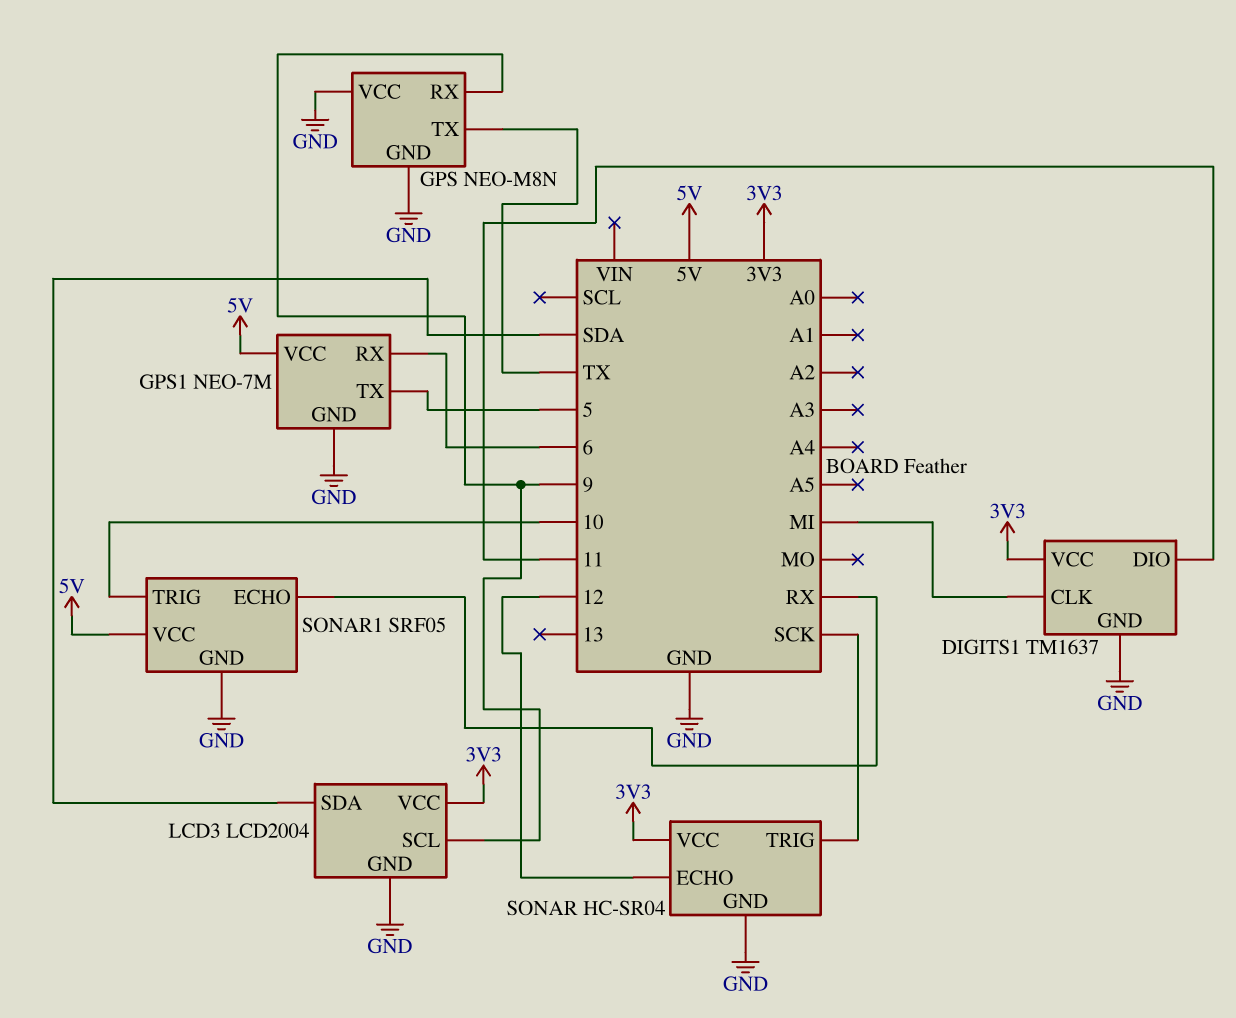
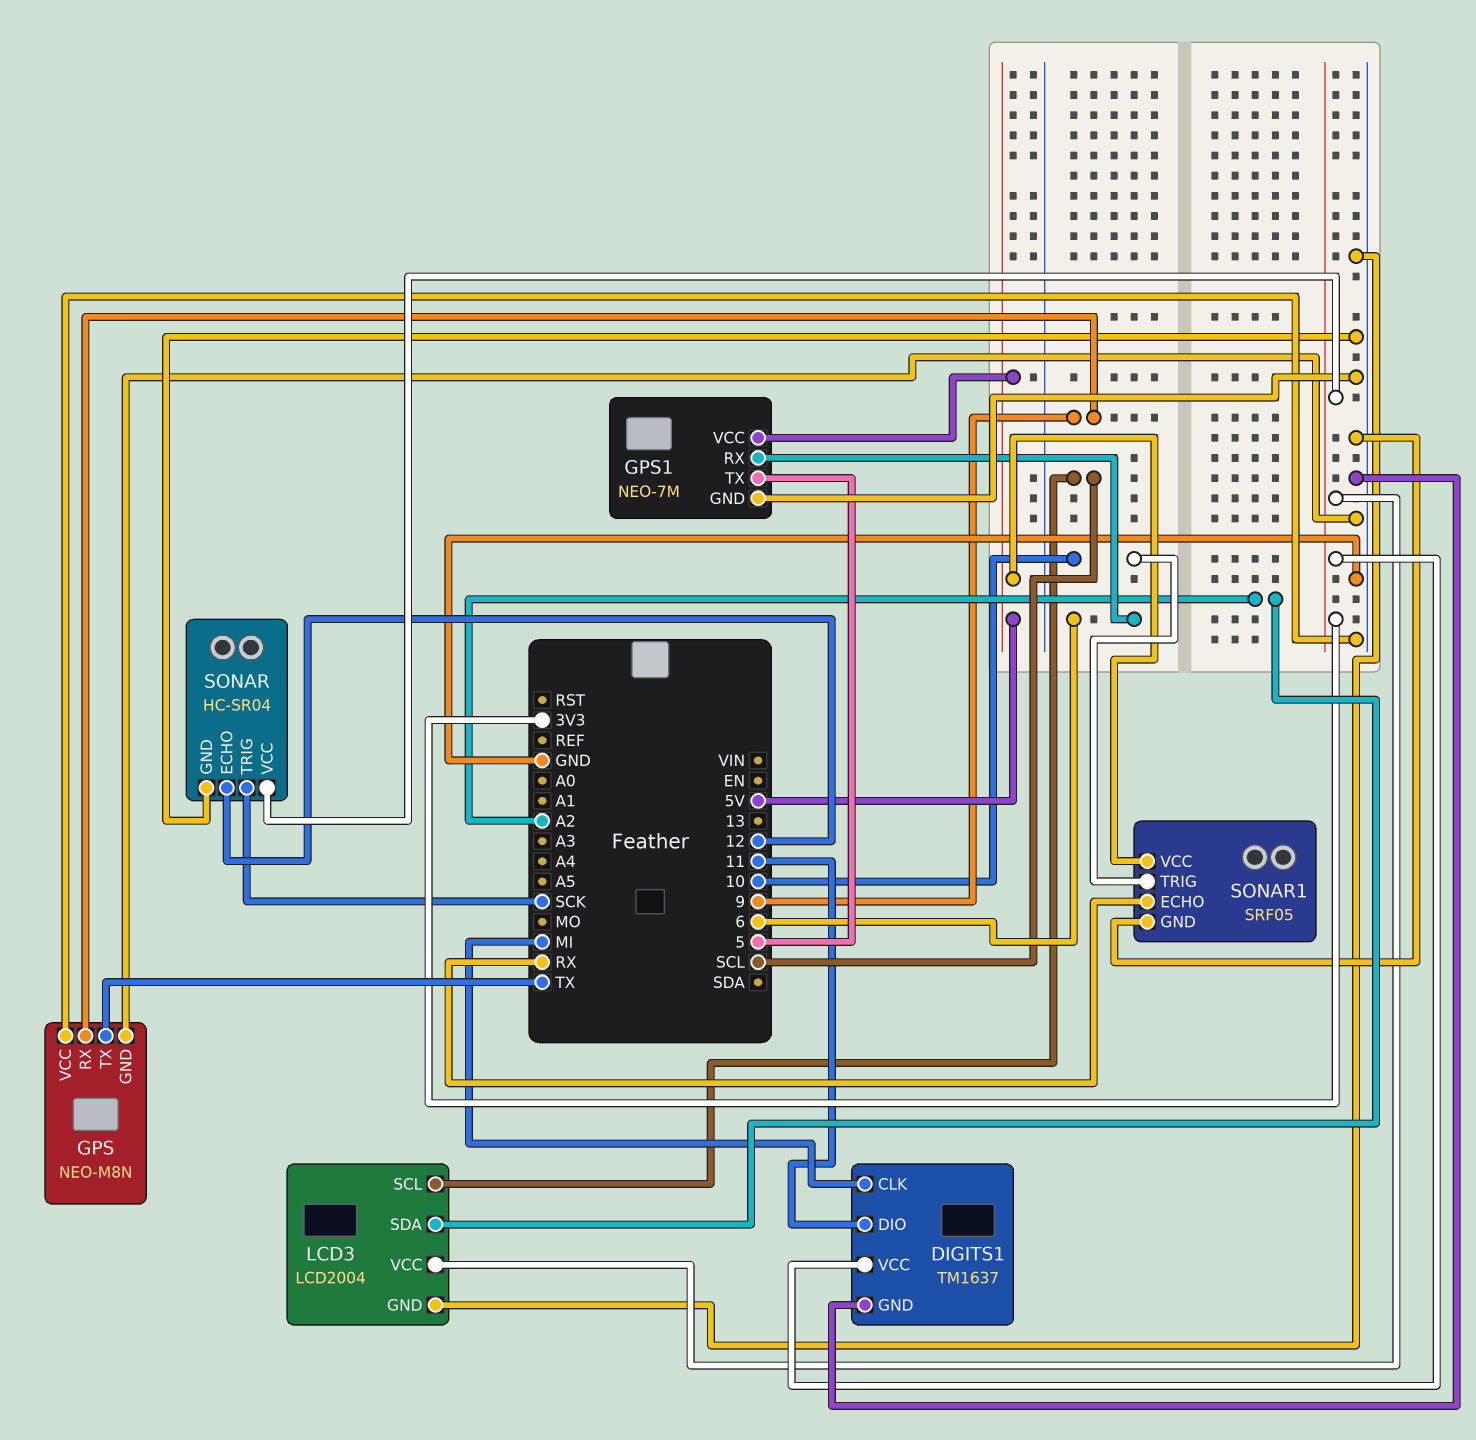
LCD3 pin SCL: 9 -> SCL
LCD3 pin SDA: SDA -> A2

